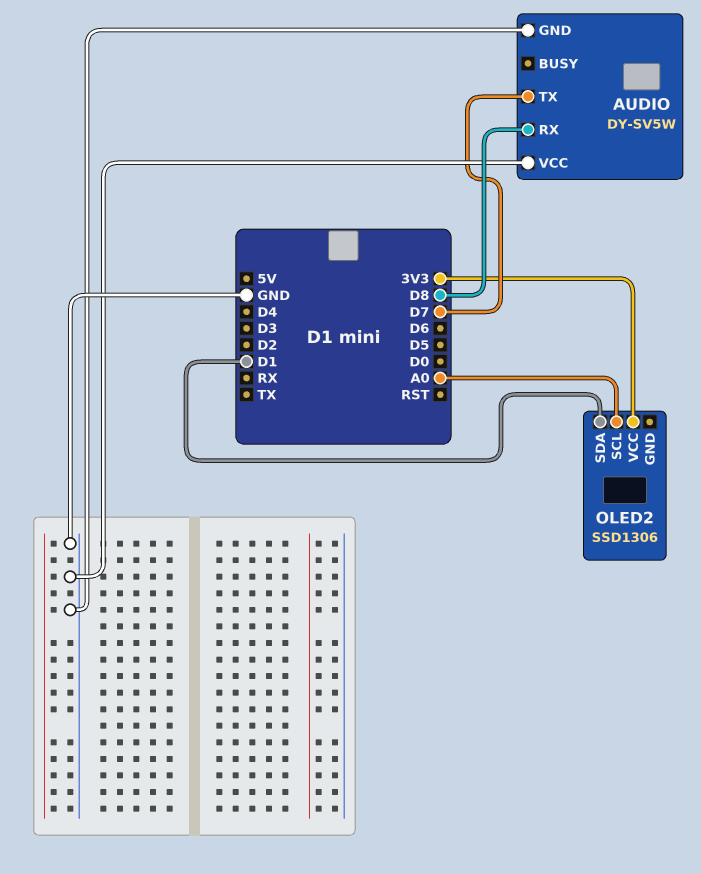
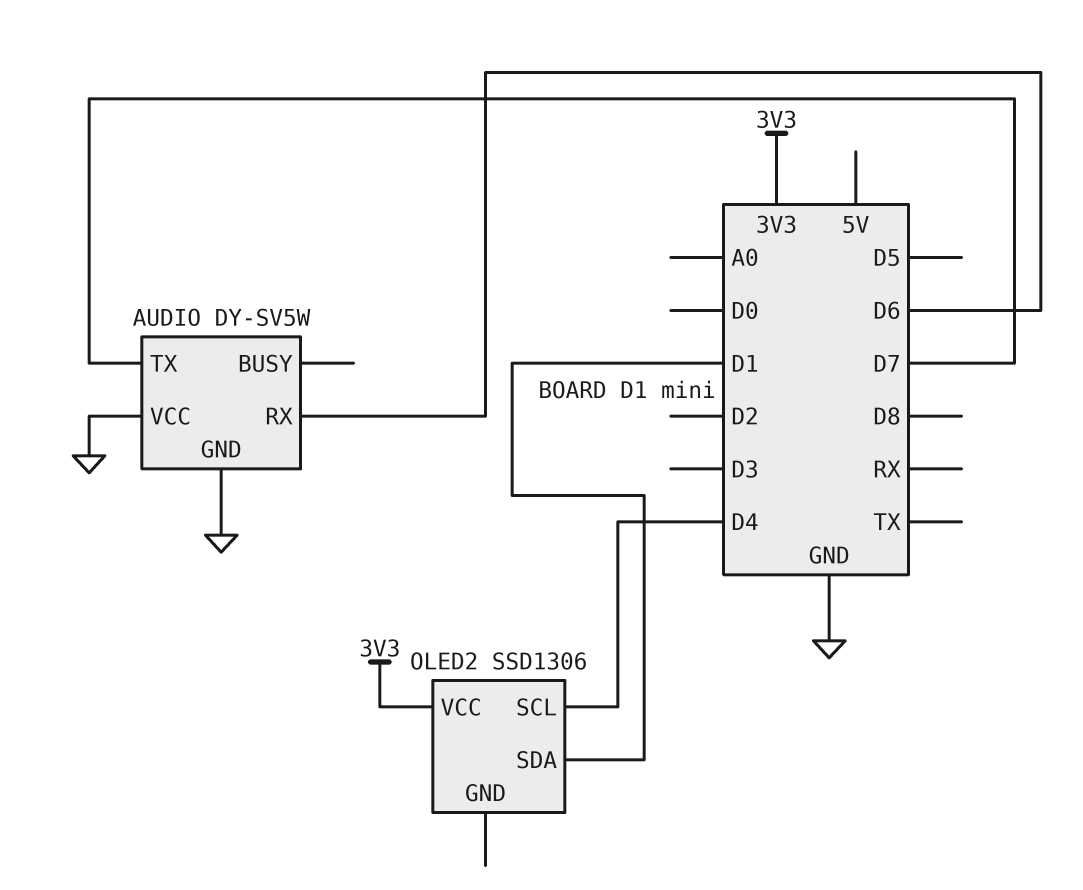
AUDIO pin RX: D8 -> D6
OLED2 pin SCL: A0 -> D4

